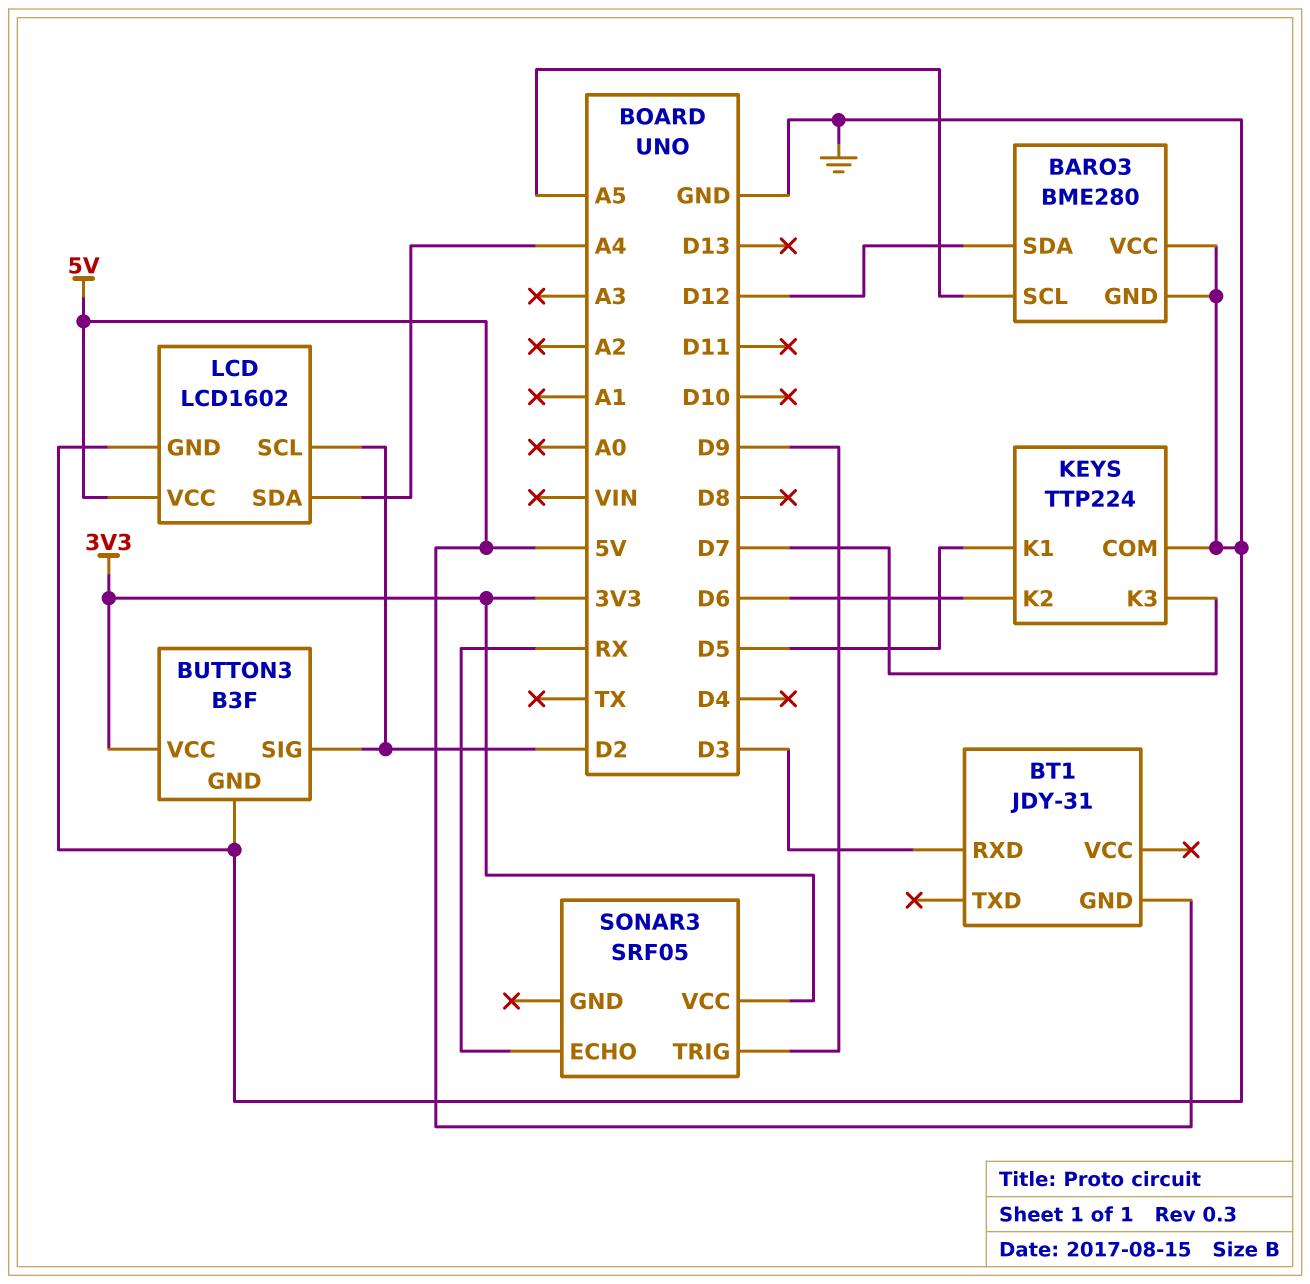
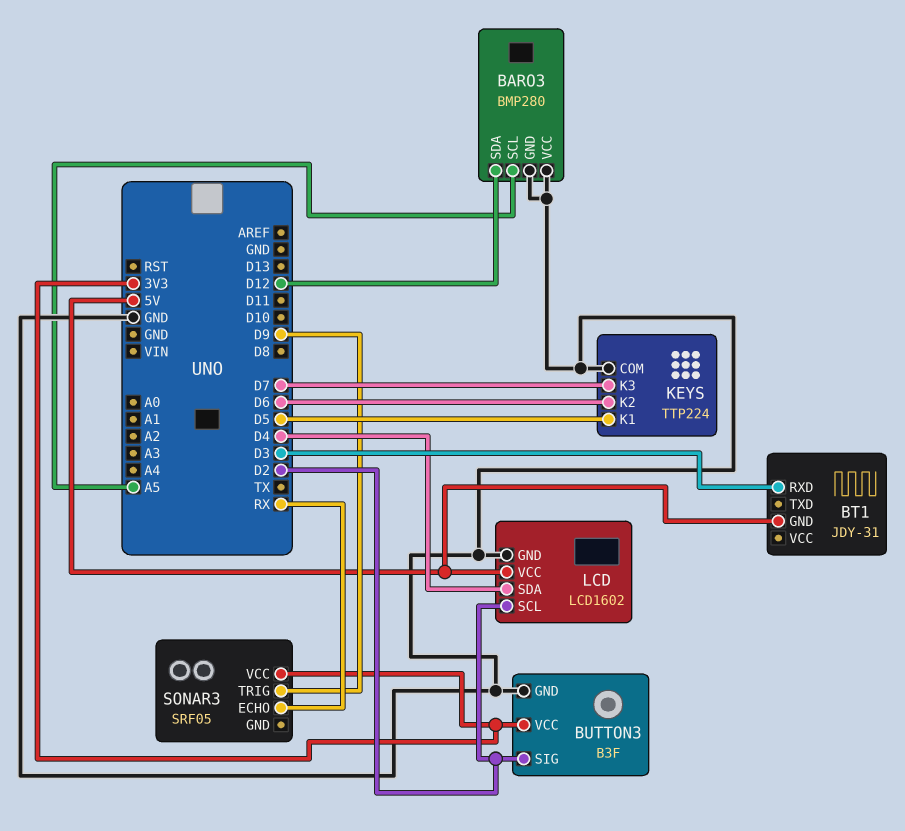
BARO3: BME280 -> BMP280
LCD pin SDA: A4 -> D4

